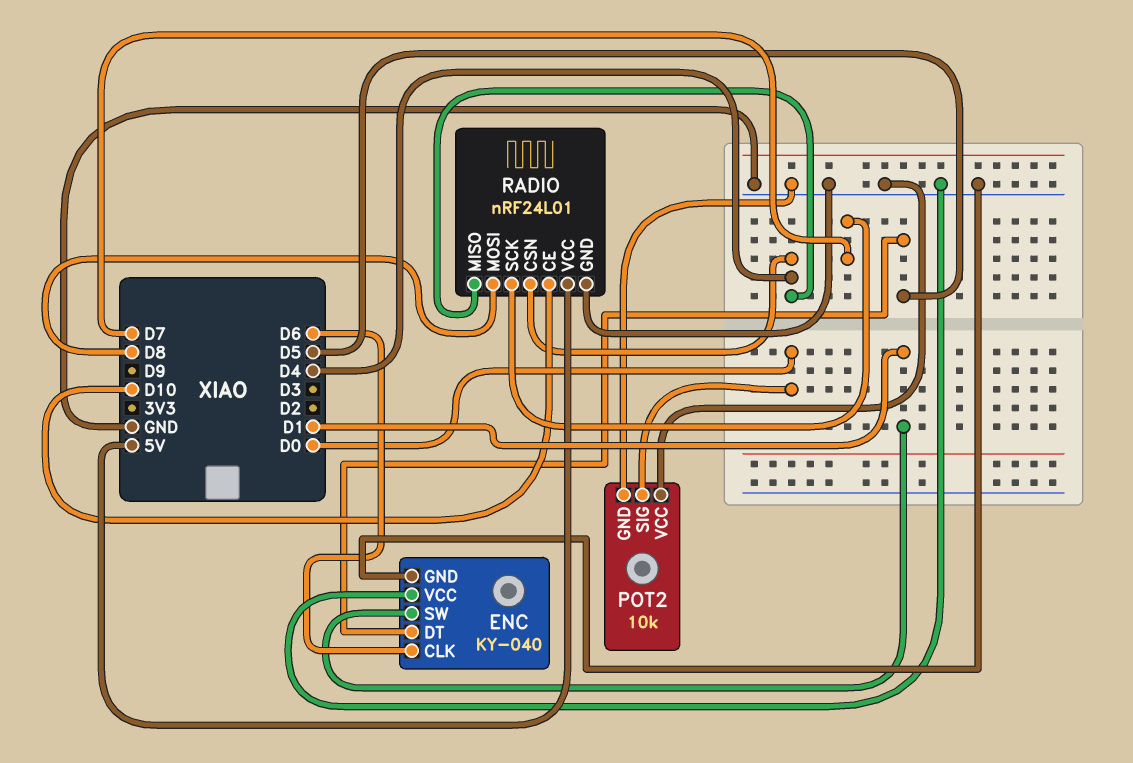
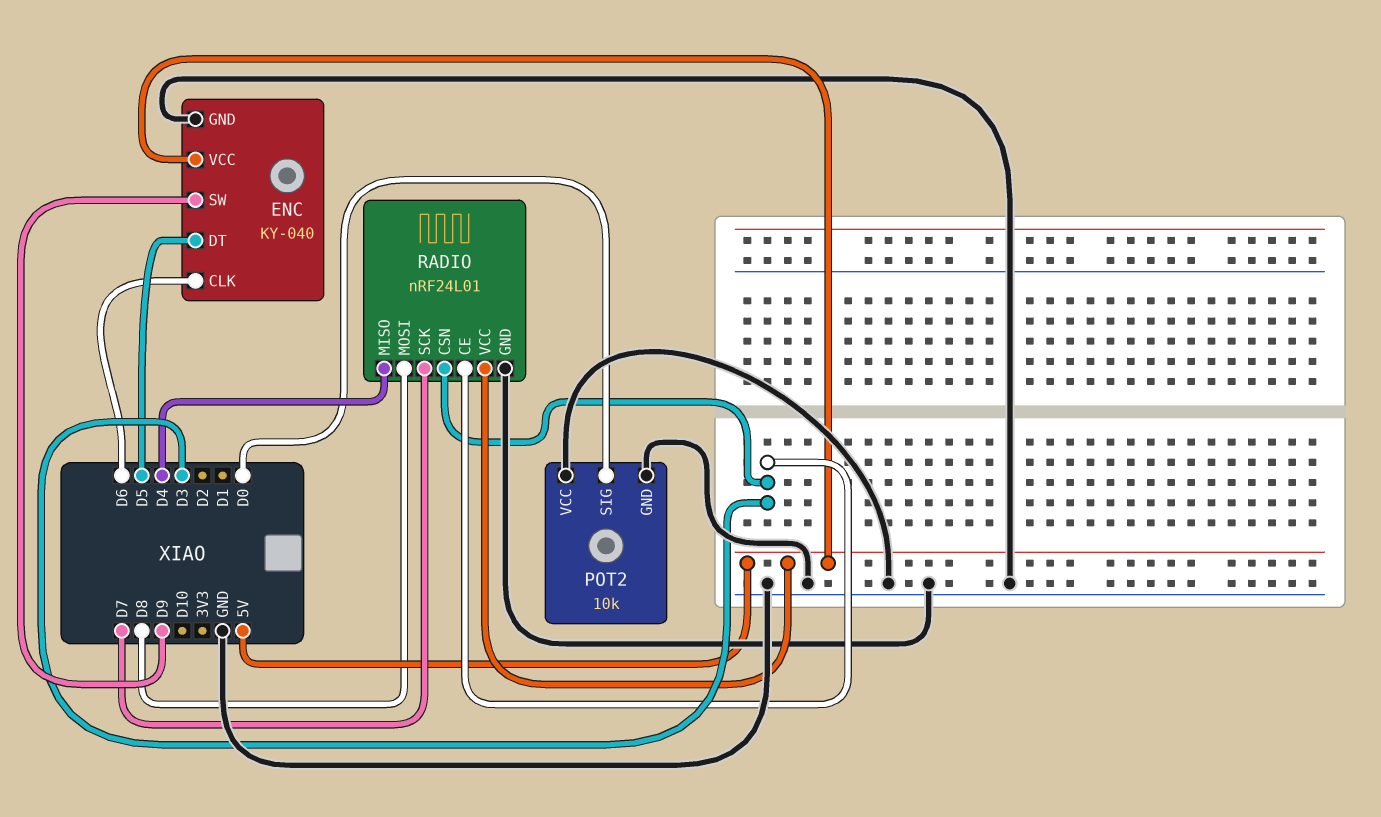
ENC pin SW: D1 -> D9
ENC pin VCC: GND -> 5V
RADIO pin CE: D10 -> D3
RADIO pin CSN: D4 -> D3

